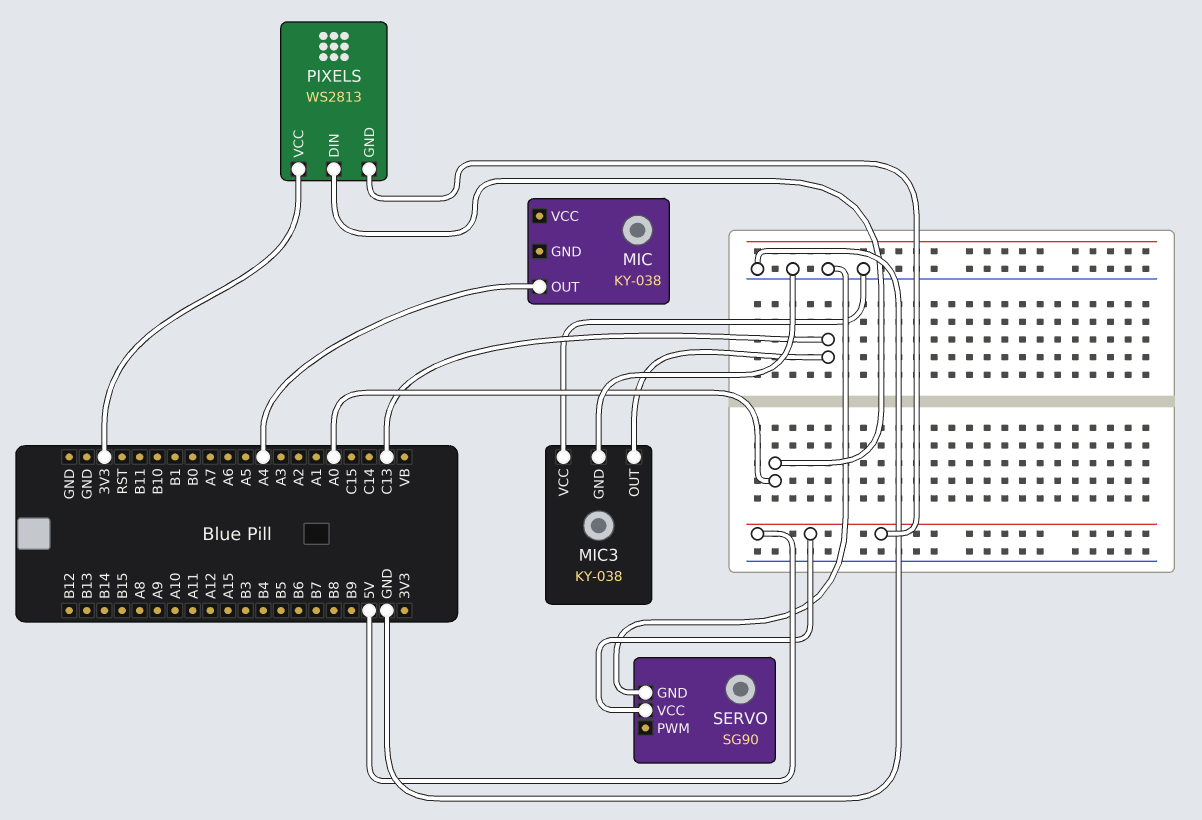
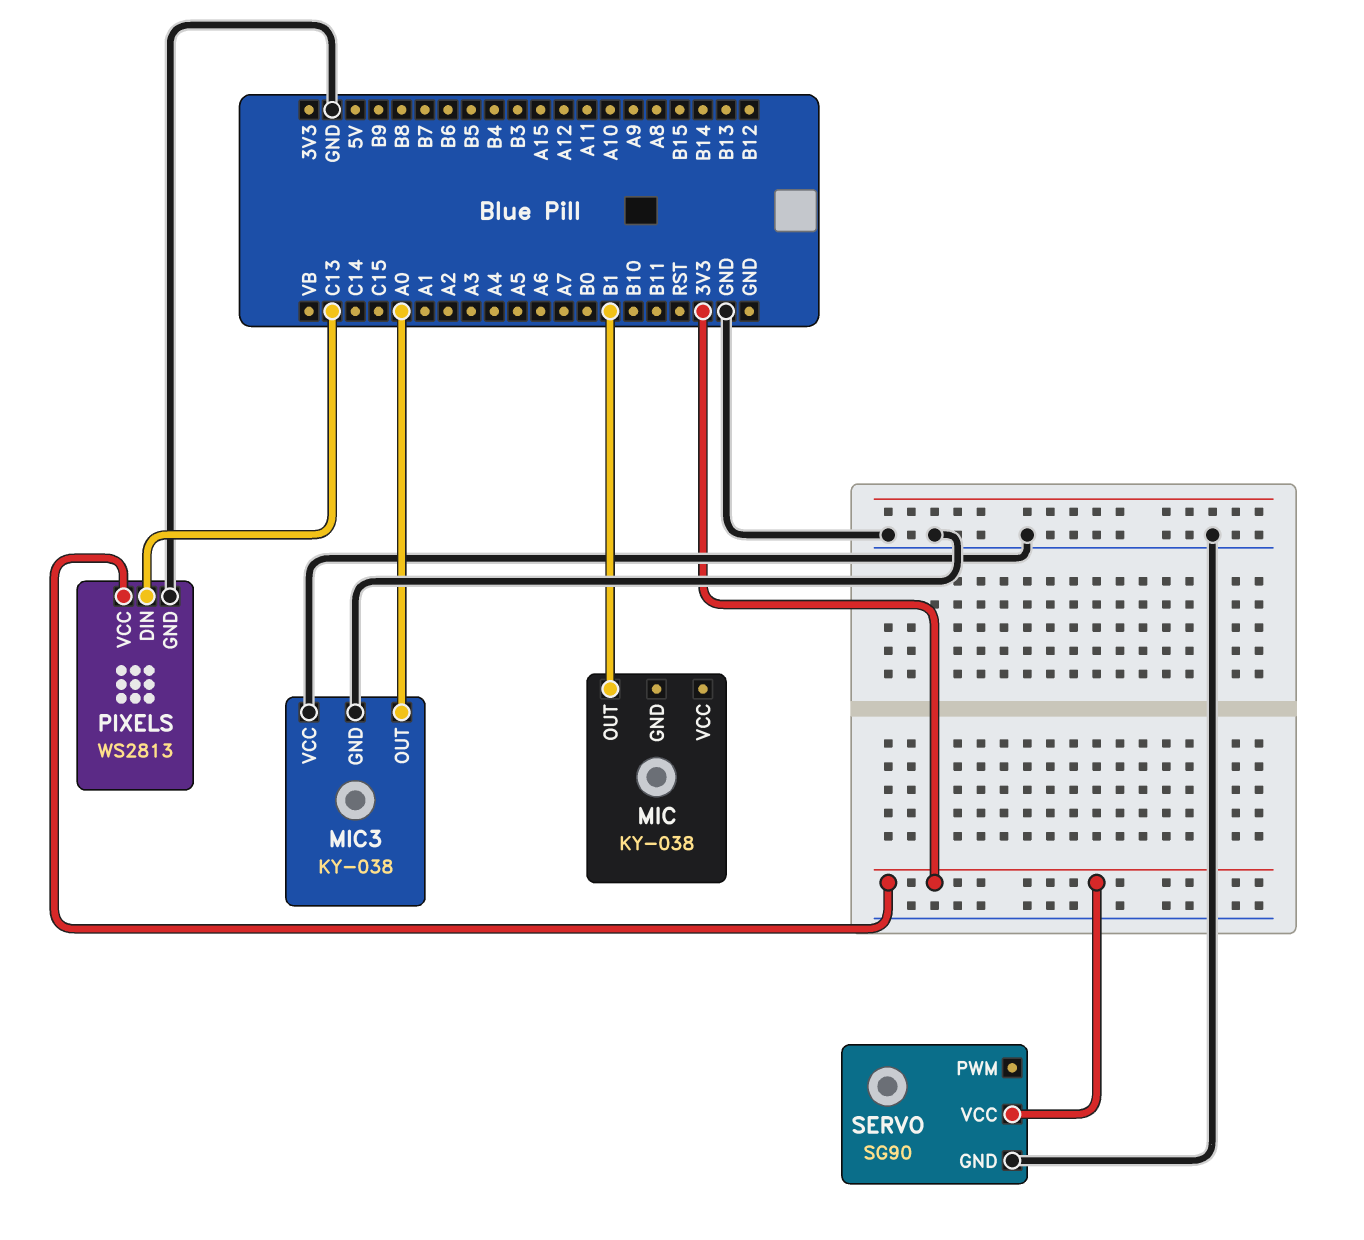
MIC pin OUT: A4 -> B1
MIC3 pin OUT: C13 -> A0
PIXELS pin DIN: A0 -> C13
PIXELS pin GND: 5V -> GND
SERVO pin VCC: 5V -> 3V3

